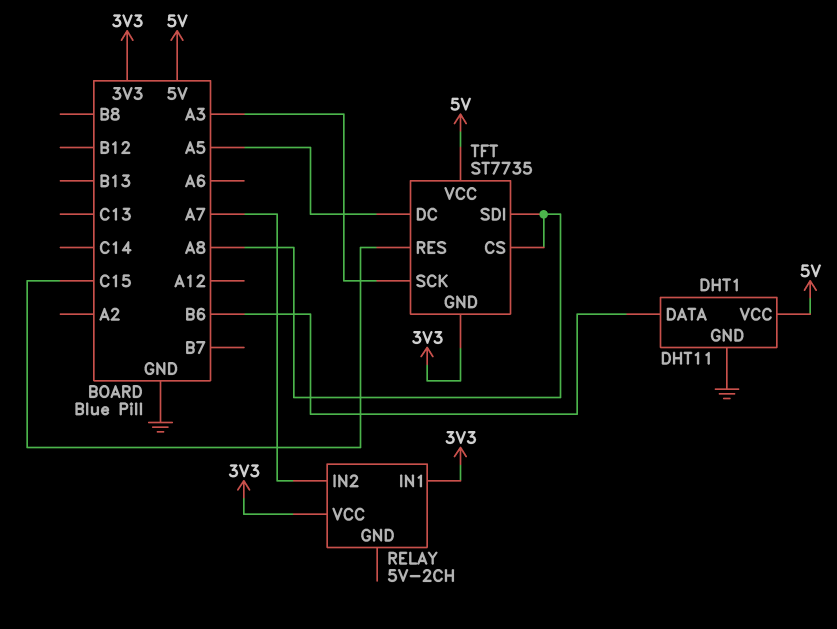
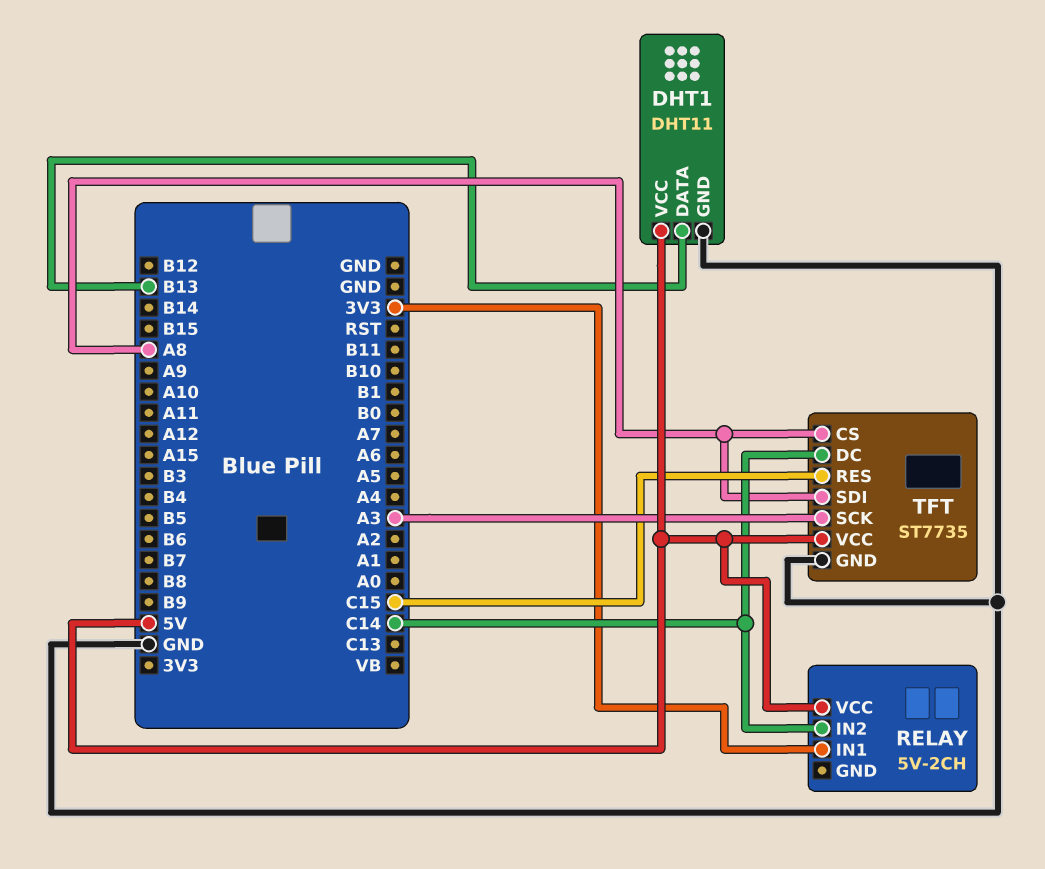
DHT1 pin DATA: B6 -> B13
RELAY pin IN2: A7 -> C14
RELAY pin VCC: 3V3 -> 5V
TFT pin DC: A5 -> C14
TFT pin GND: 3V3 -> GND

